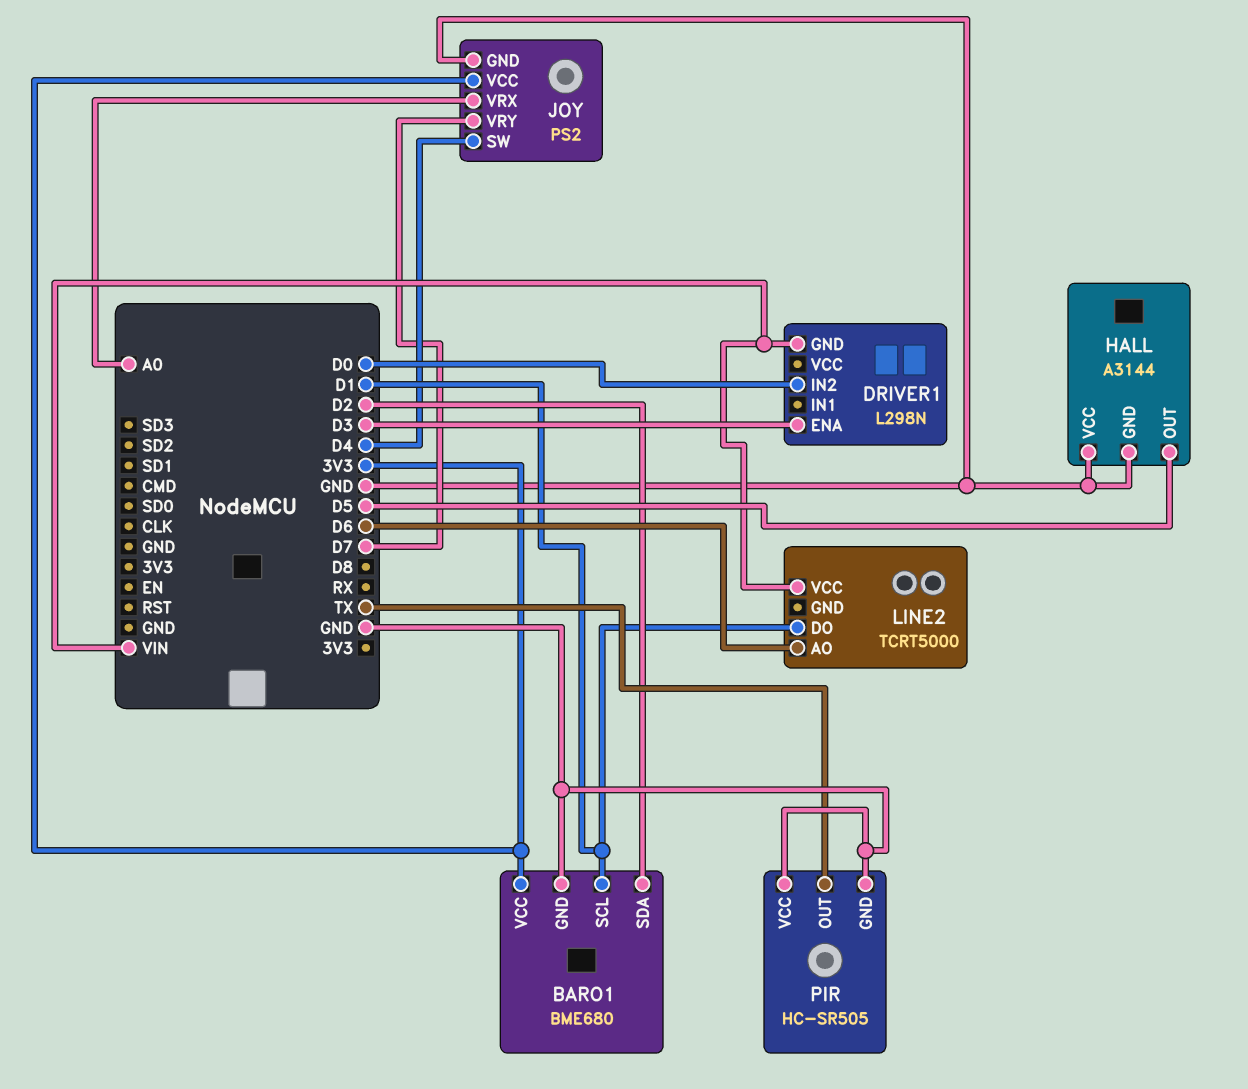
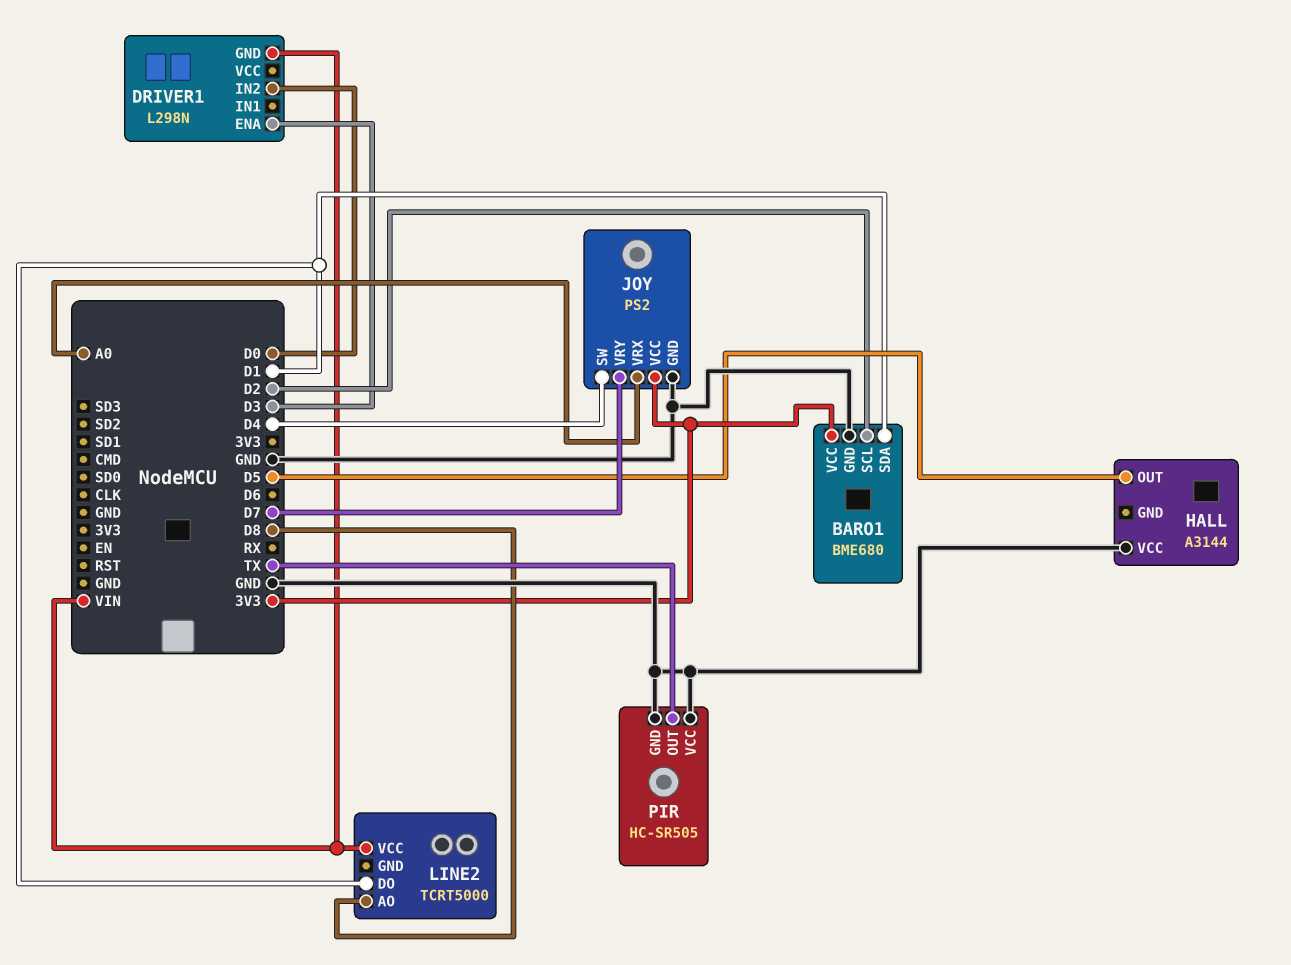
BARO1 pin SCL: D1 -> D2
BARO1 pin SDA: D2 -> D1
HALL pin GND: GND -> none
LINE2 pin AO: D6 -> D8

